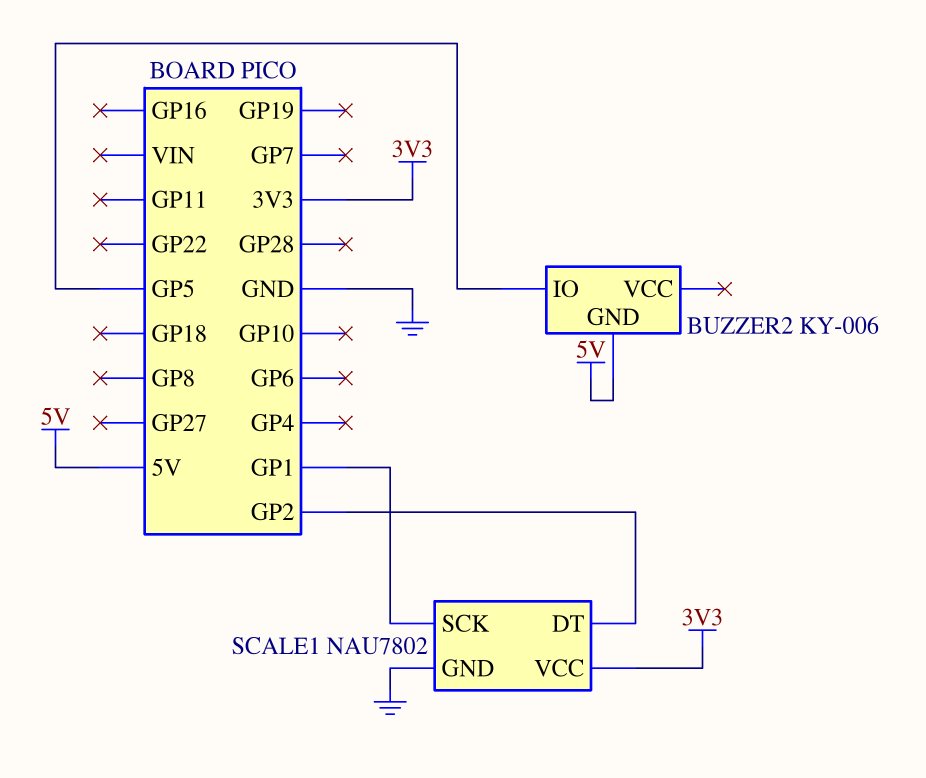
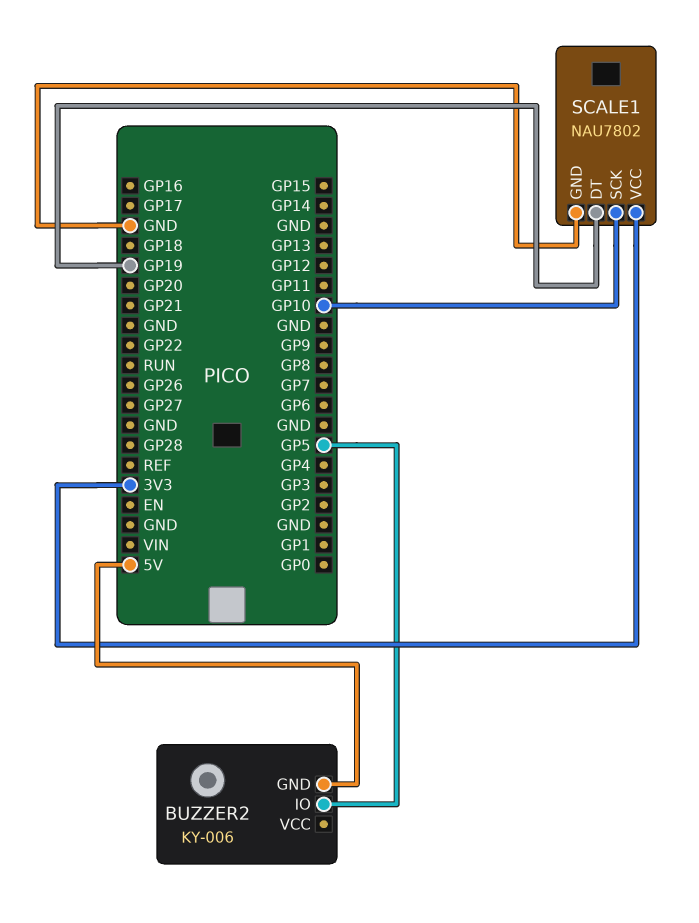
SCALE1 pin DT: GP2 -> GP19
SCALE1 pin SCK: GP1 -> GP10

